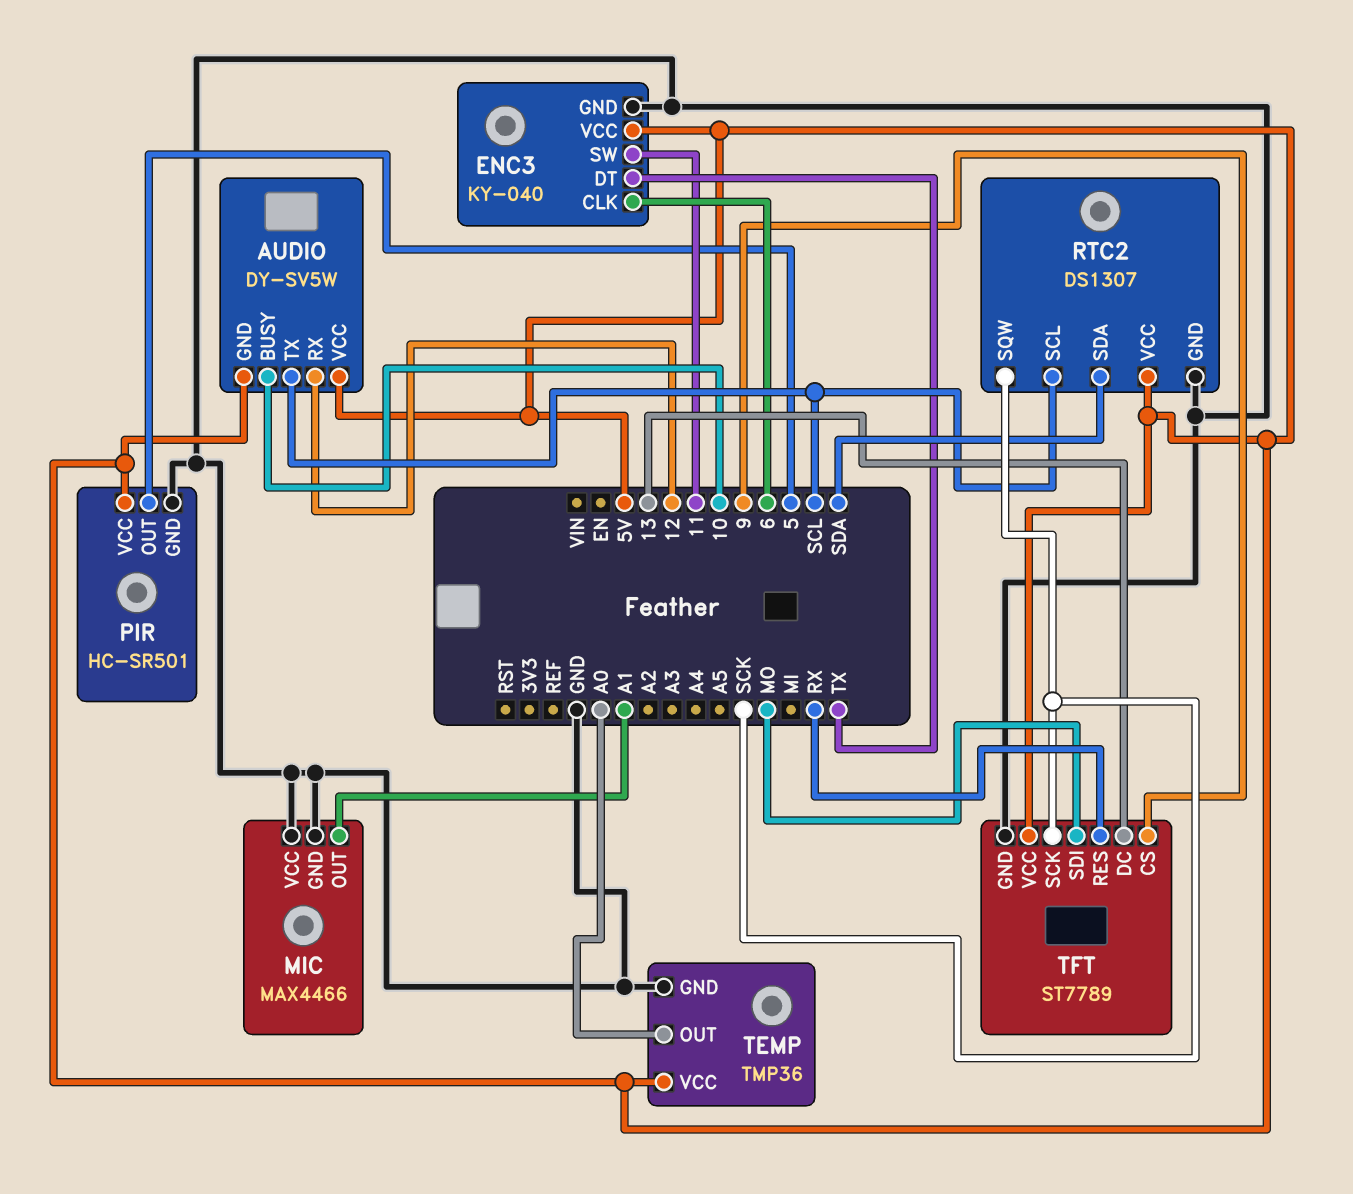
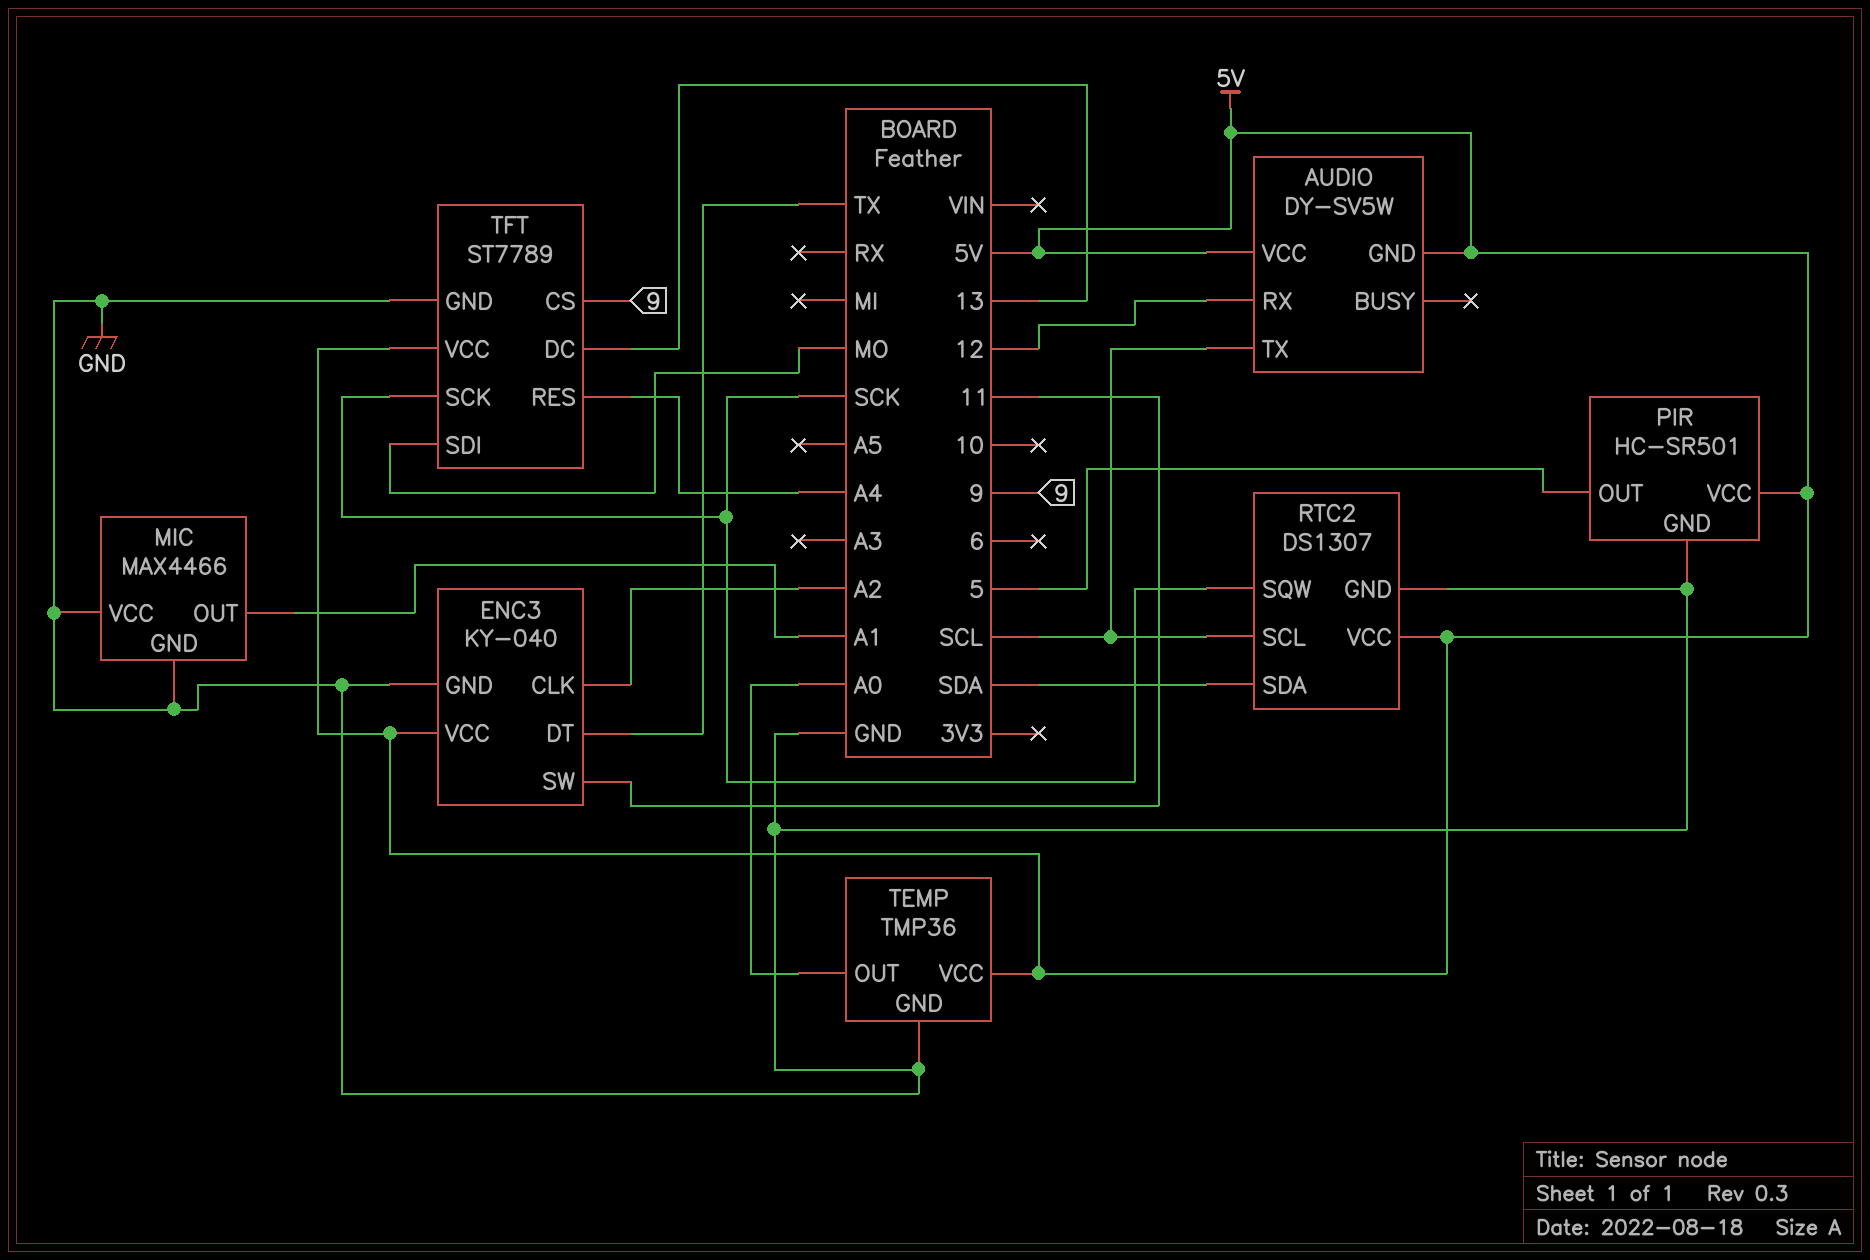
AUDIO pin BUSY: 10 -> none
ENC3 pin CLK: 6 -> A2
TFT pin RES: RX -> A4

